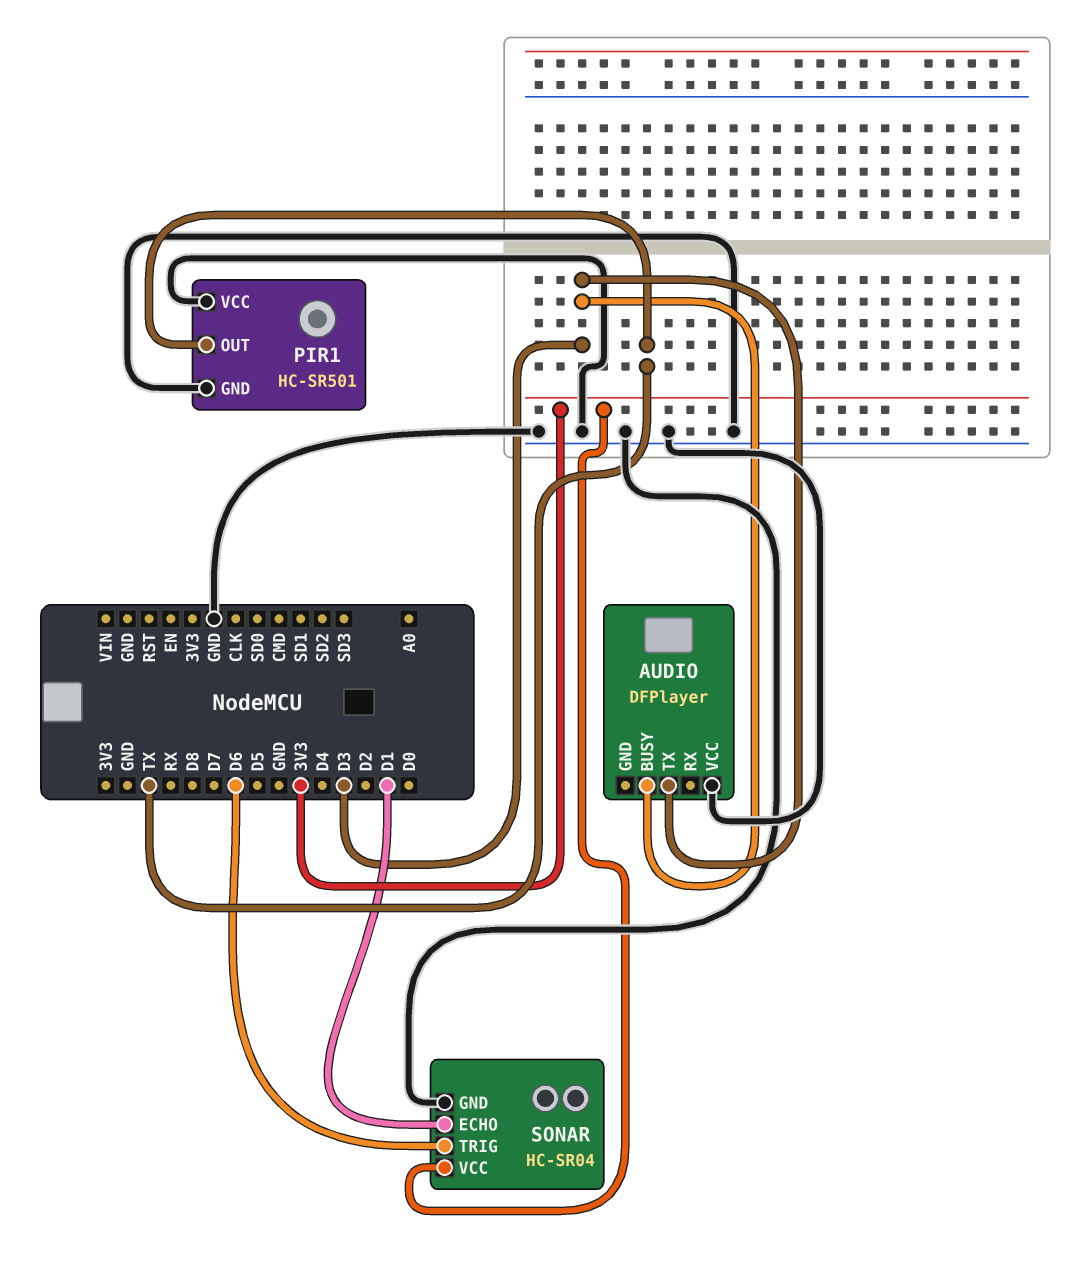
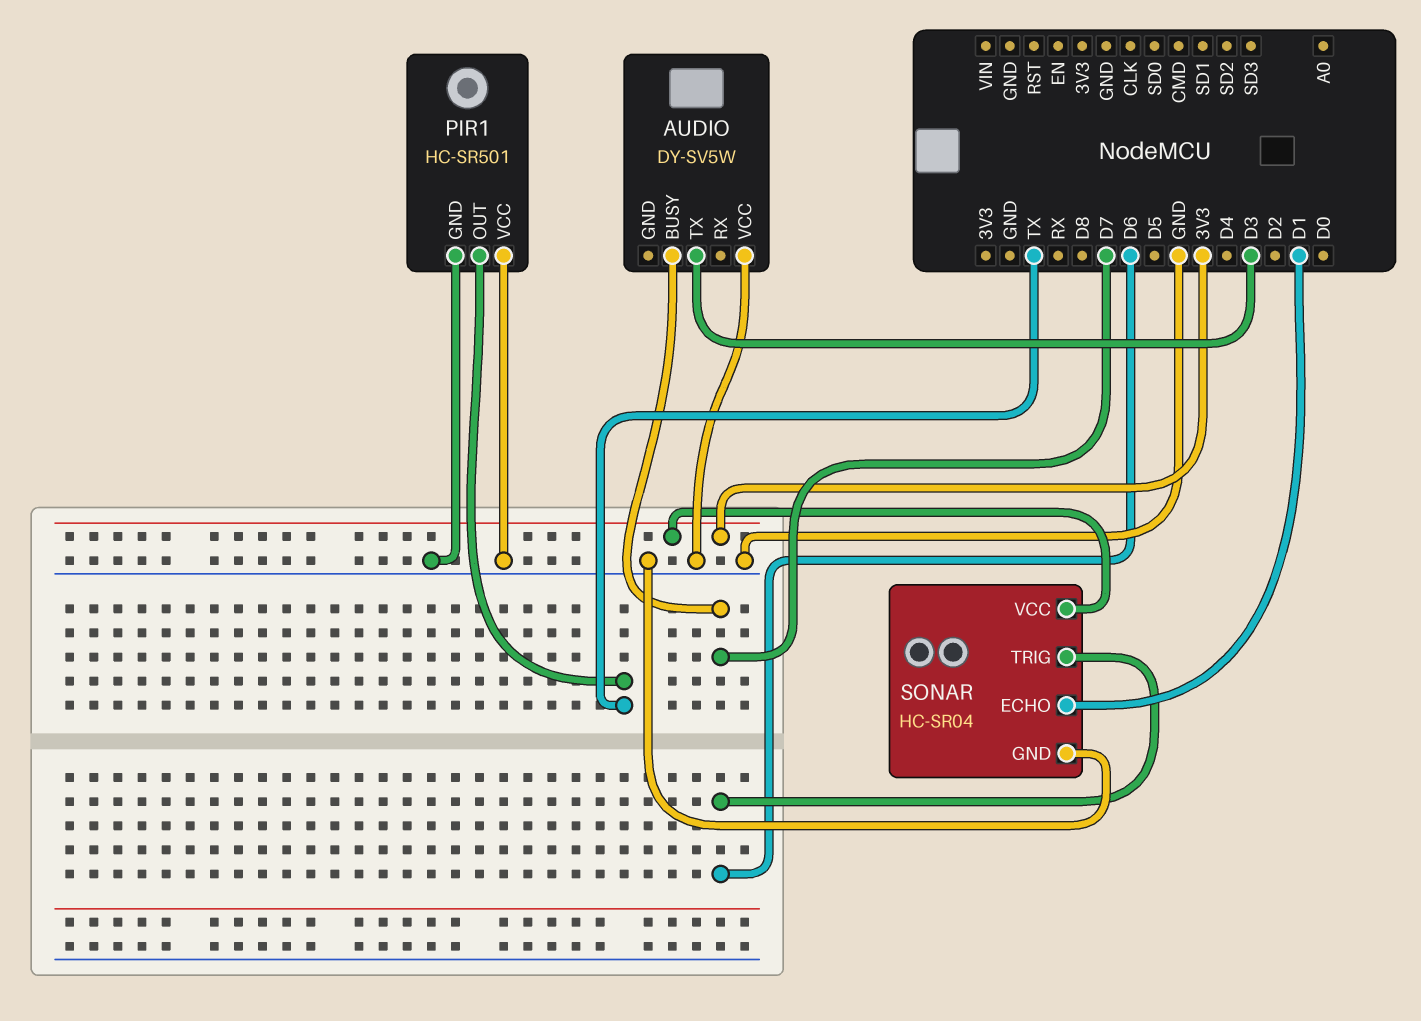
AUDIO: DFPlayer -> DY-SV5W
AUDIO pin BUSY: D3 -> D7

